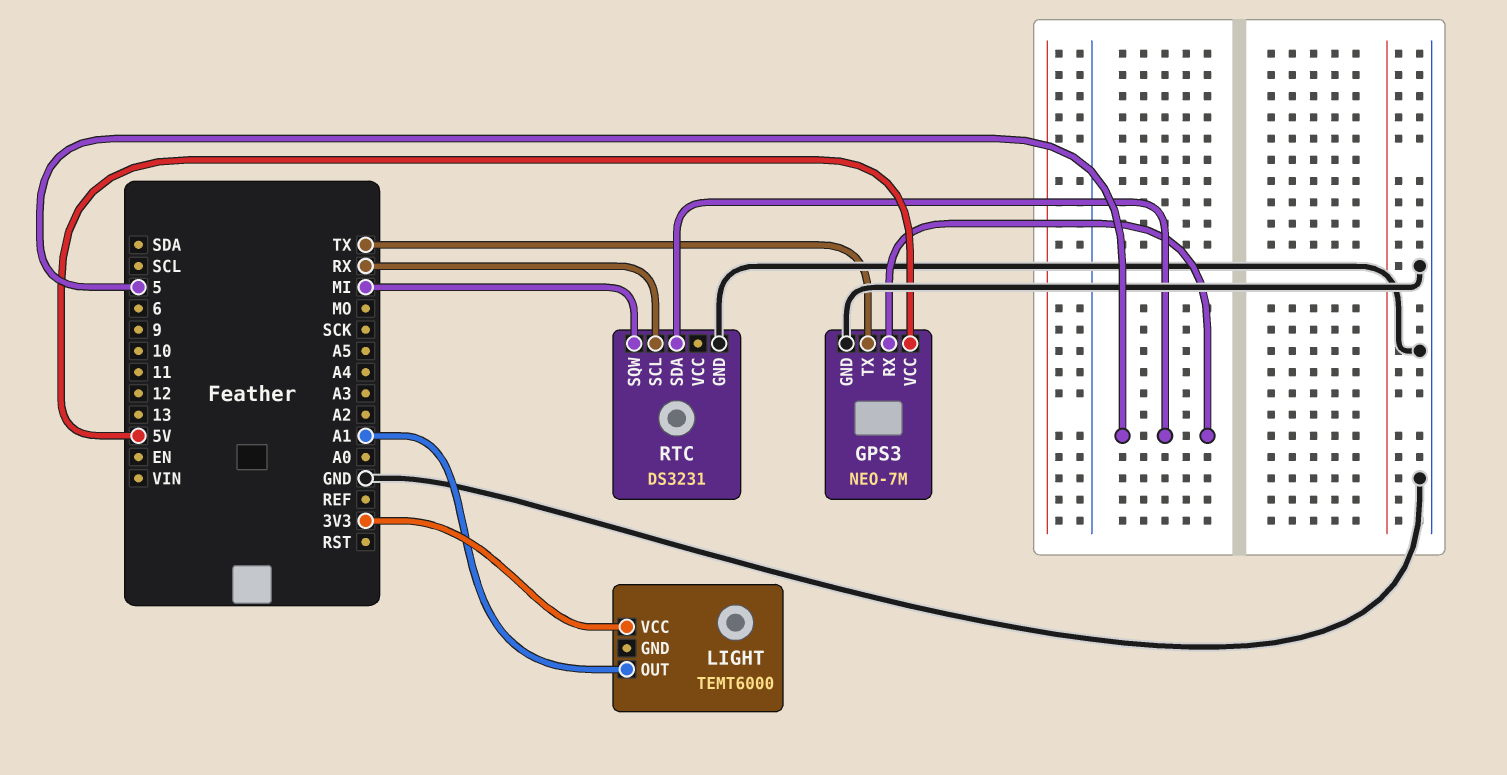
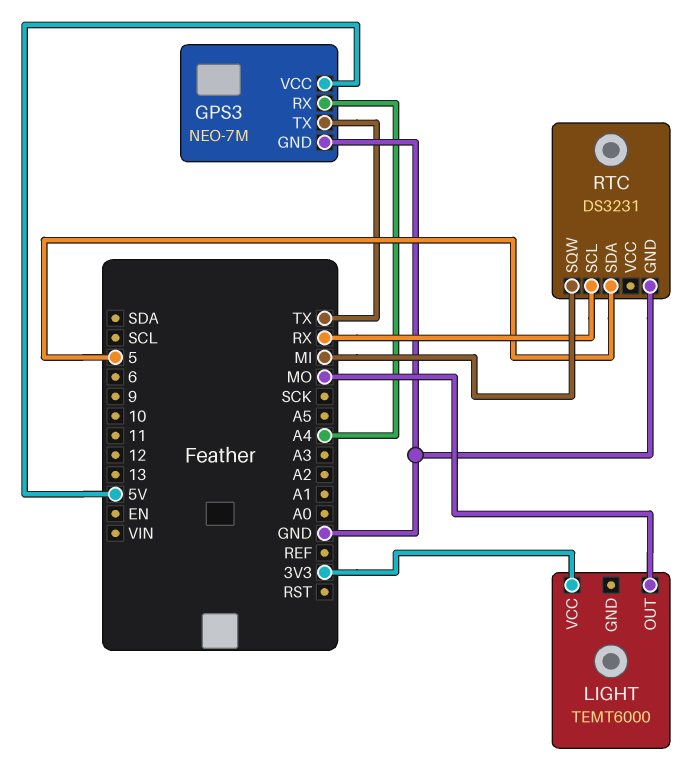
GPS3 pin RX: 5 -> A4
LIGHT pin OUT: A1 -> MO

